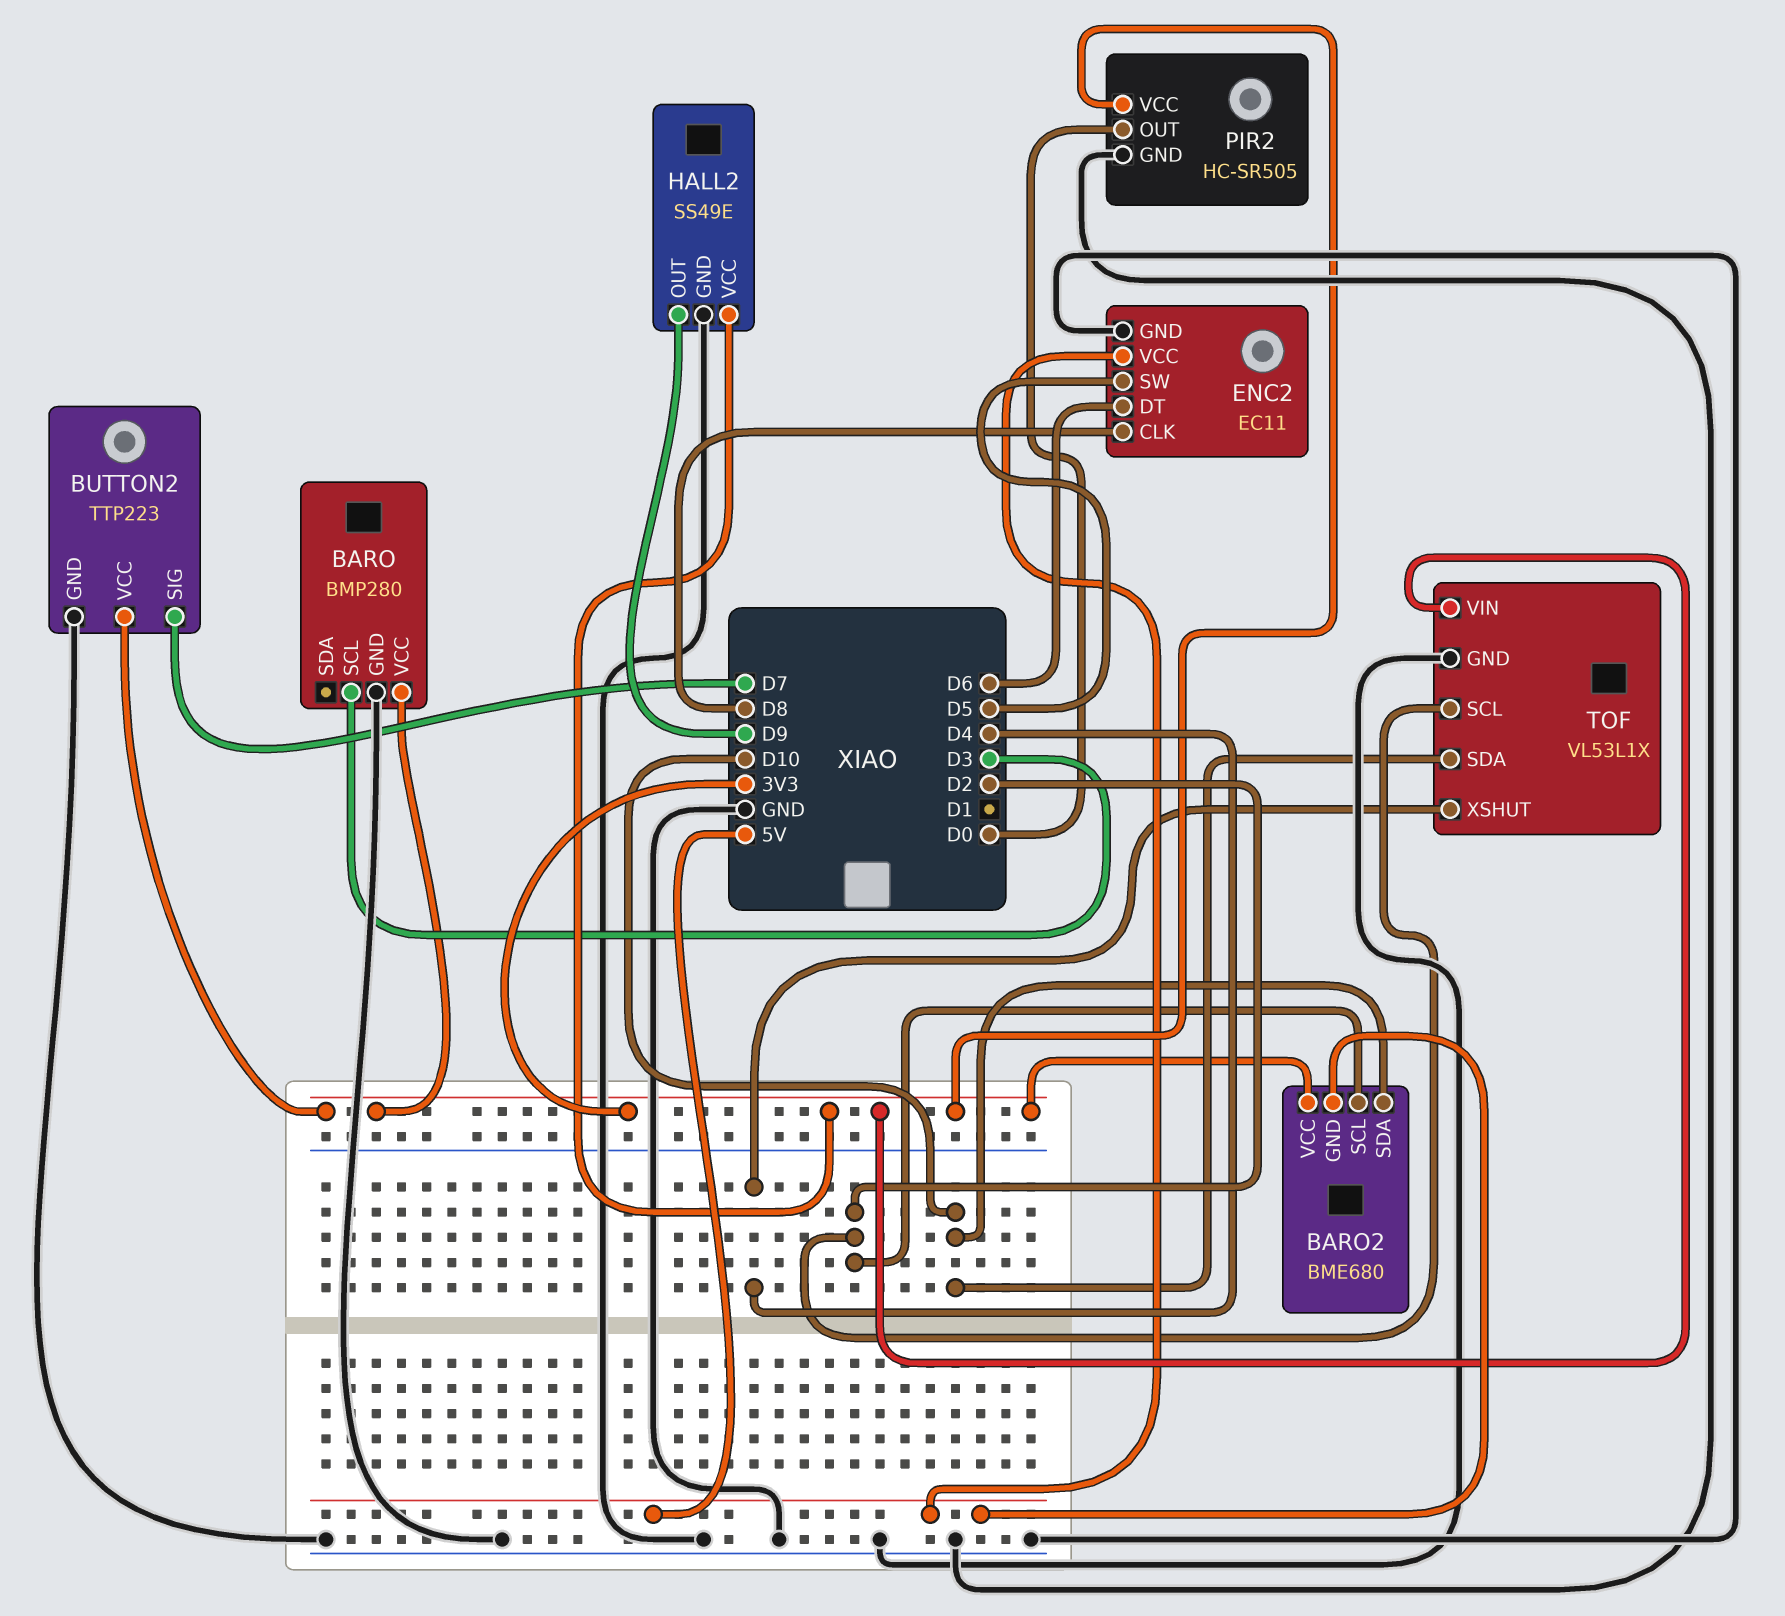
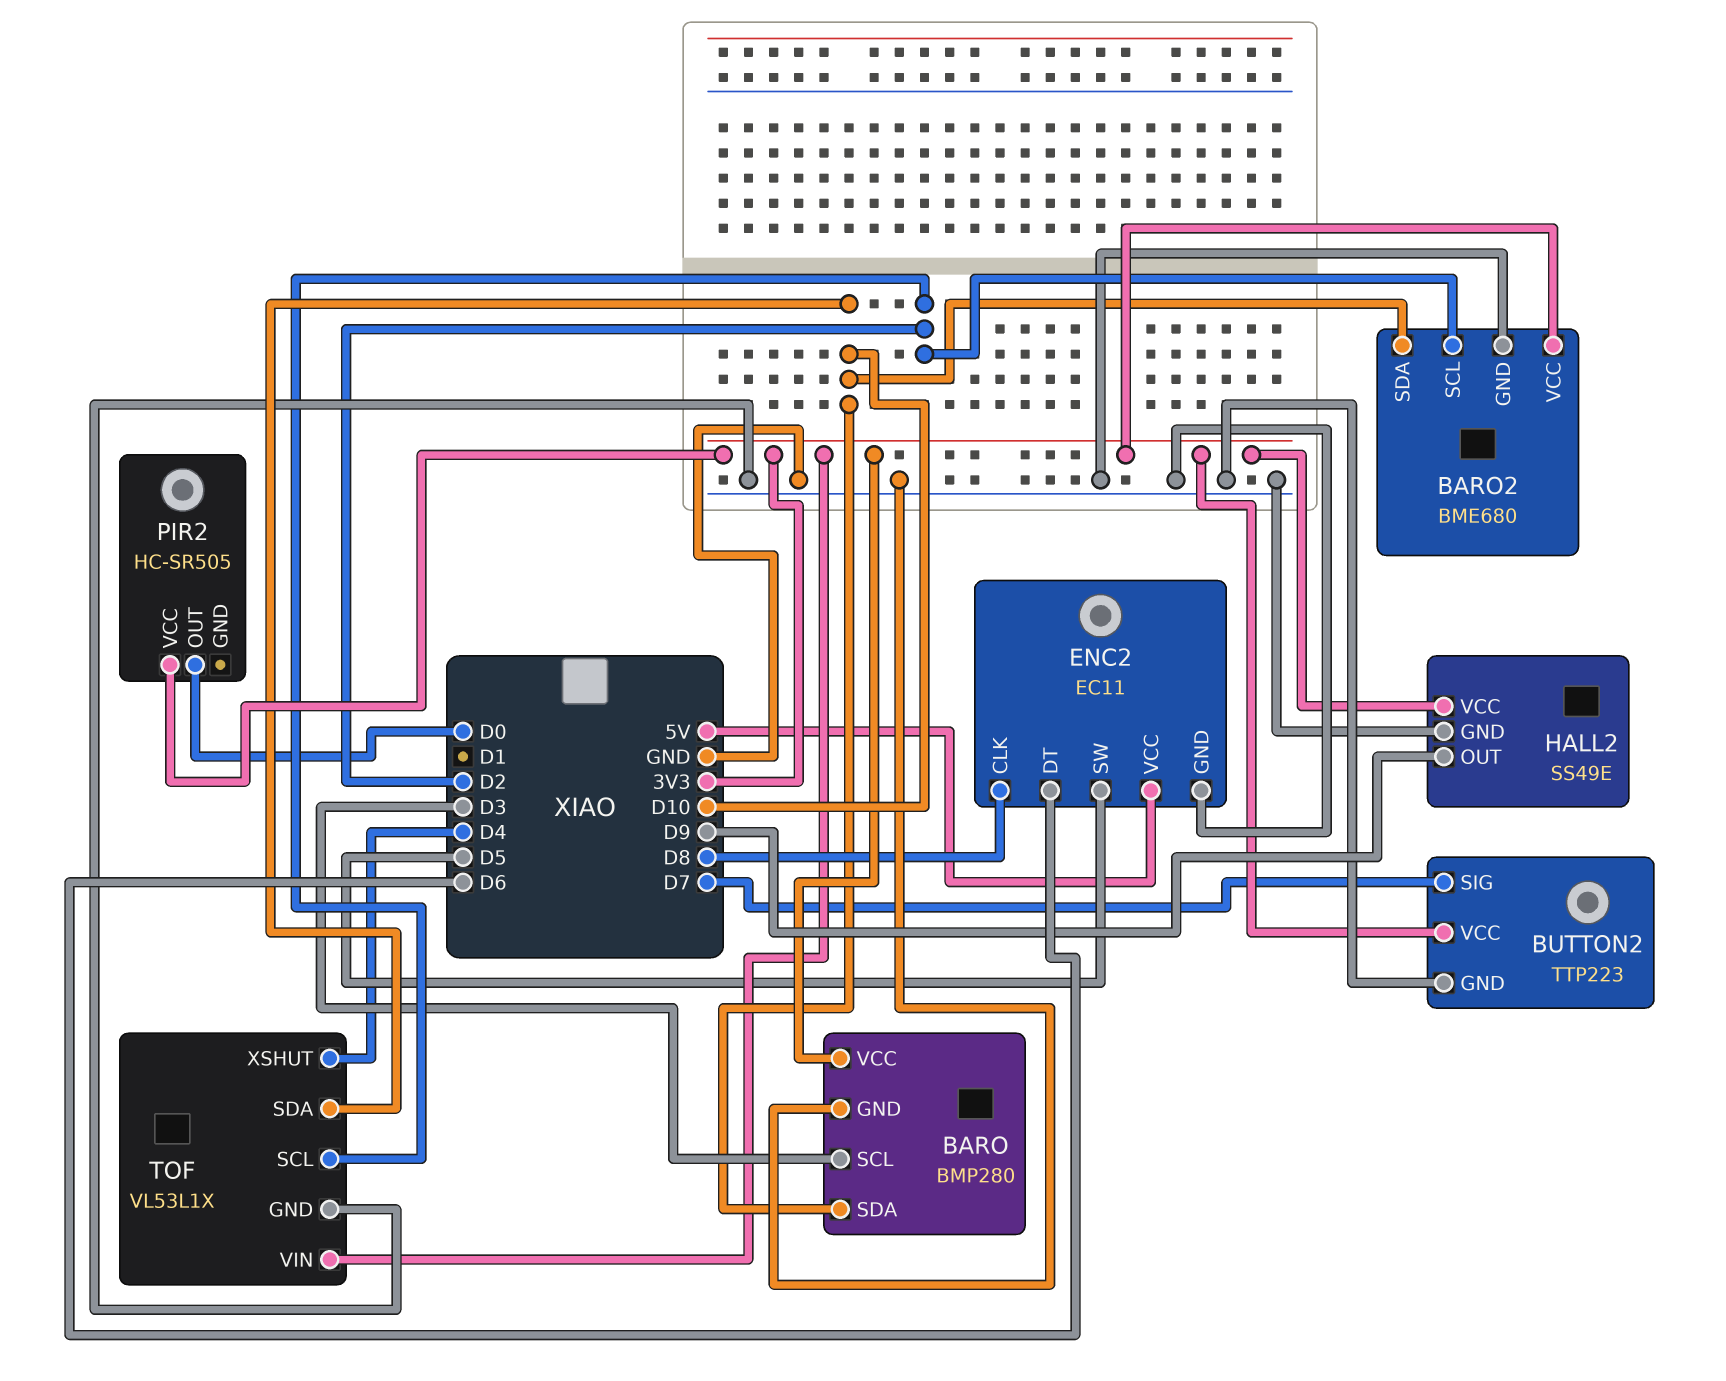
BARO pin SDA: none -> D10
BARO2 pin GND: 5V -> GND
PIR2 pin GND: GND -> none

